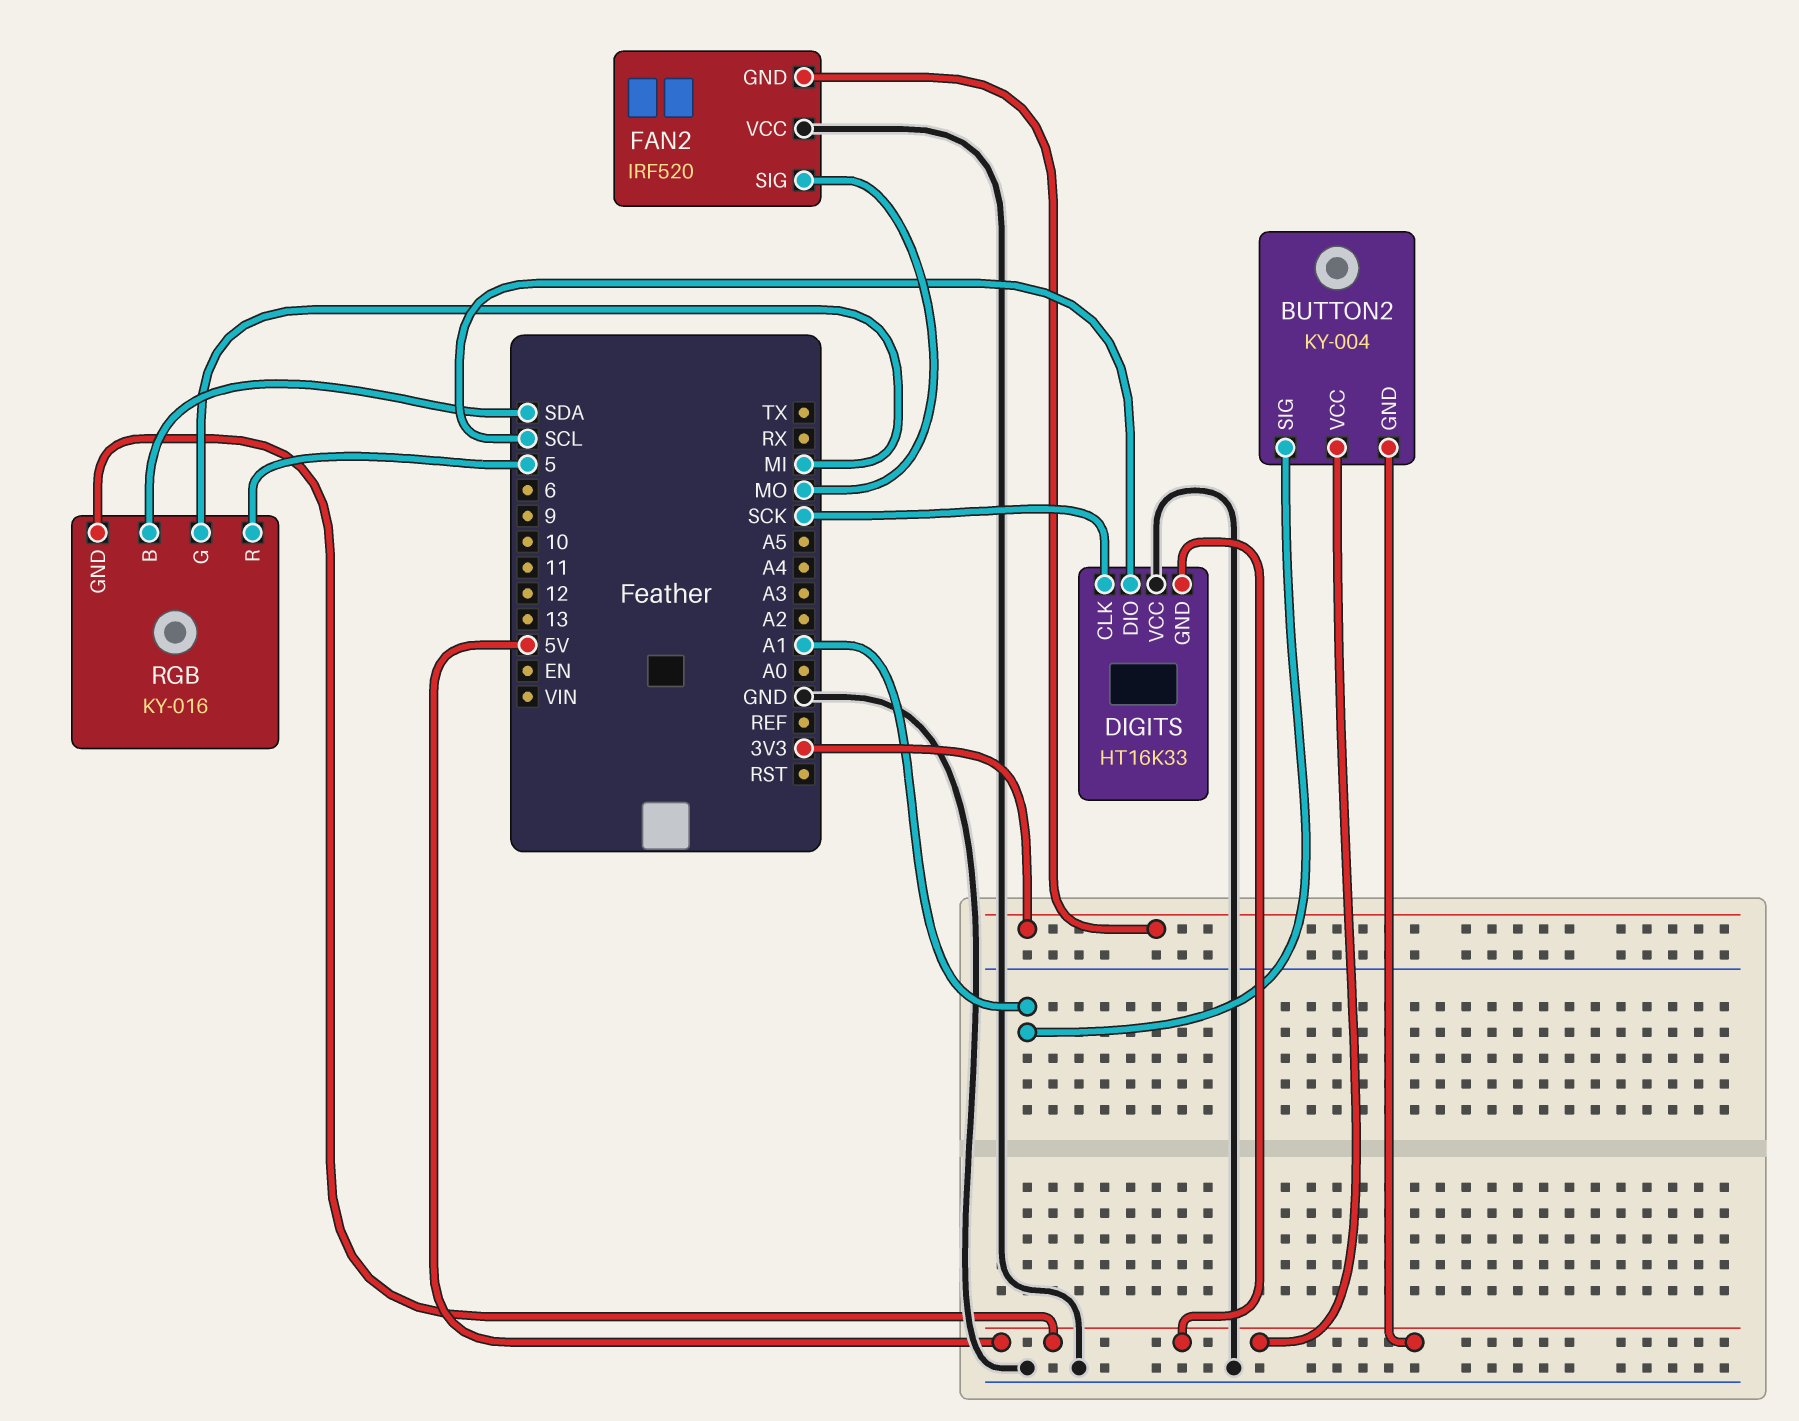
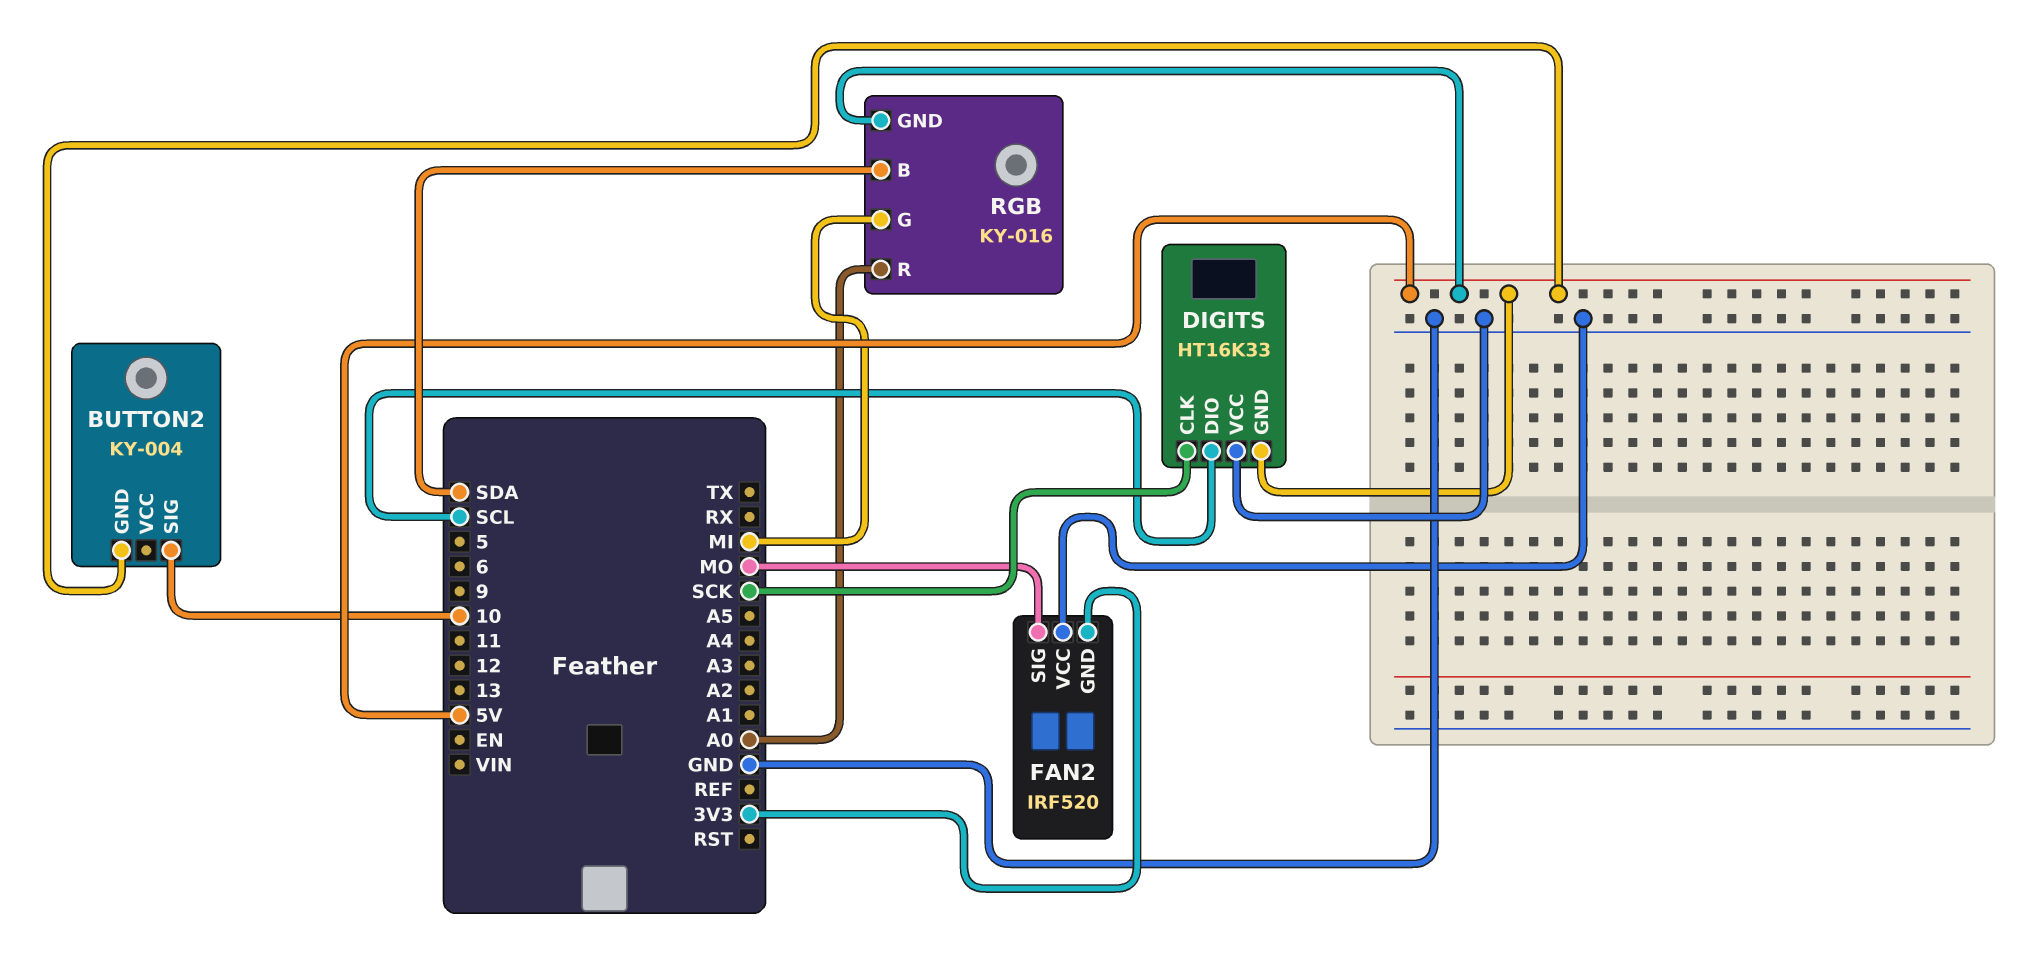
BUTTON2 pin SIG: A1 -> 10
BUTTON2 pin VCC: 5V -> none
RGB pin R: 5 -> A0

